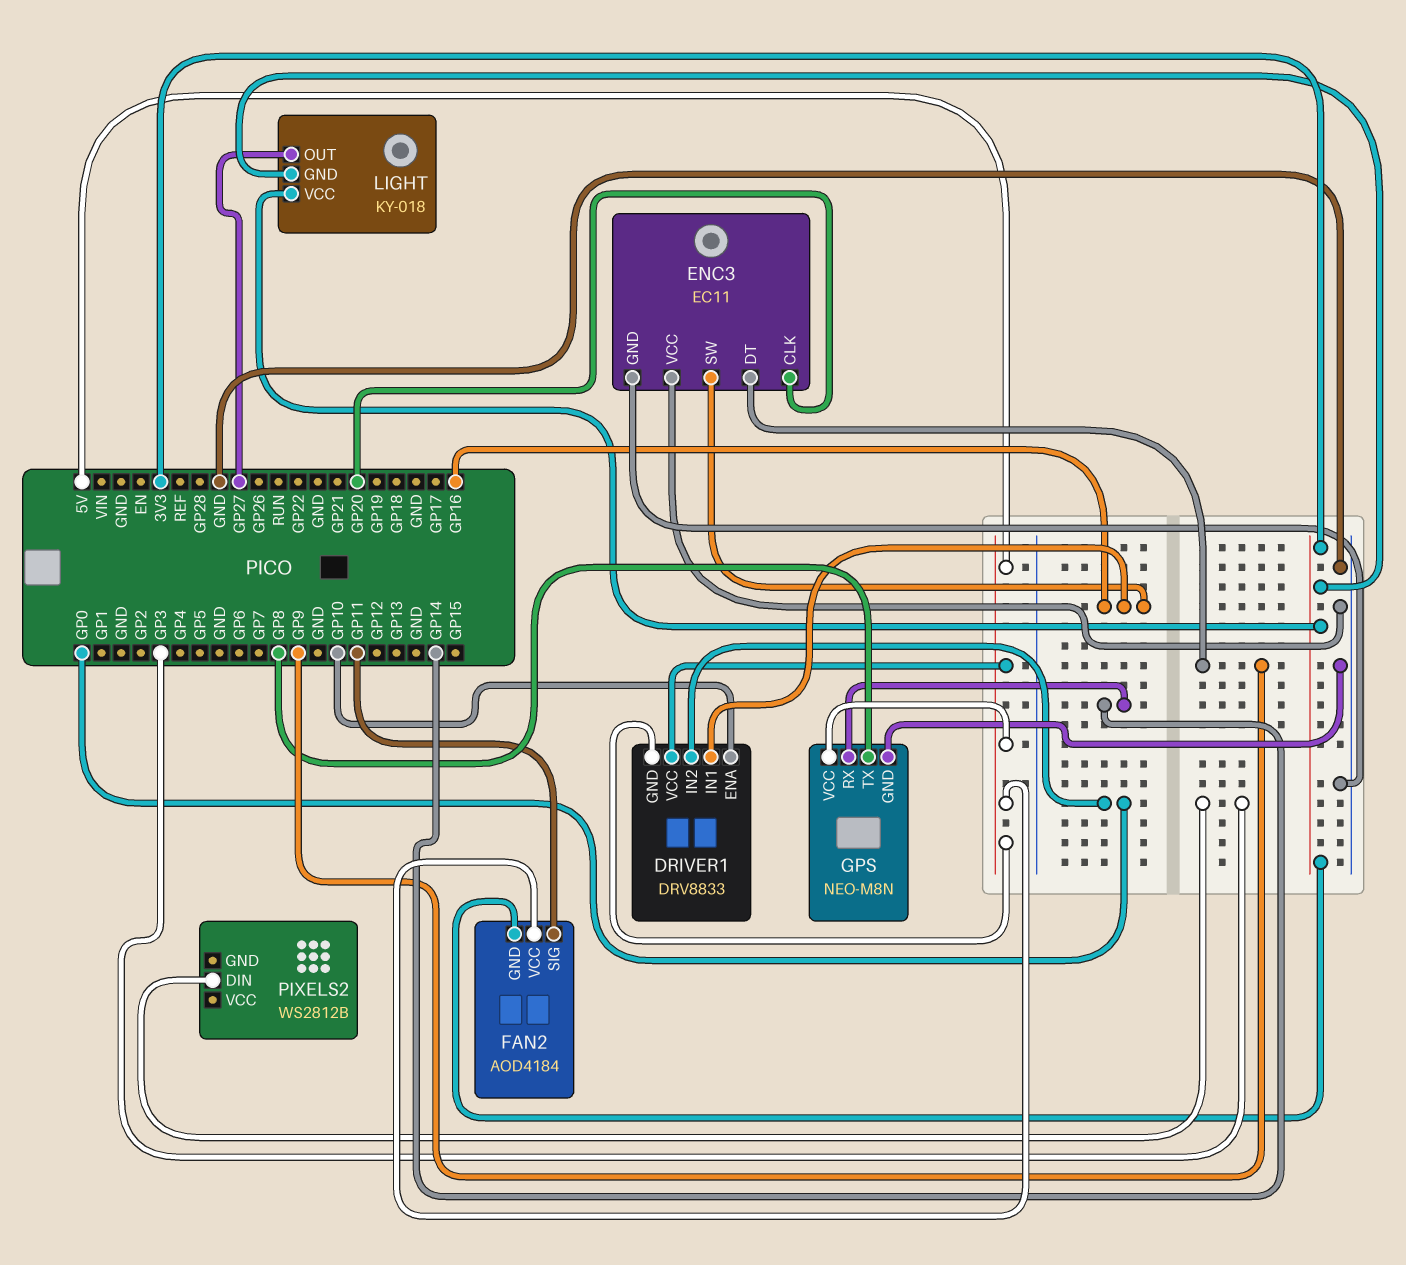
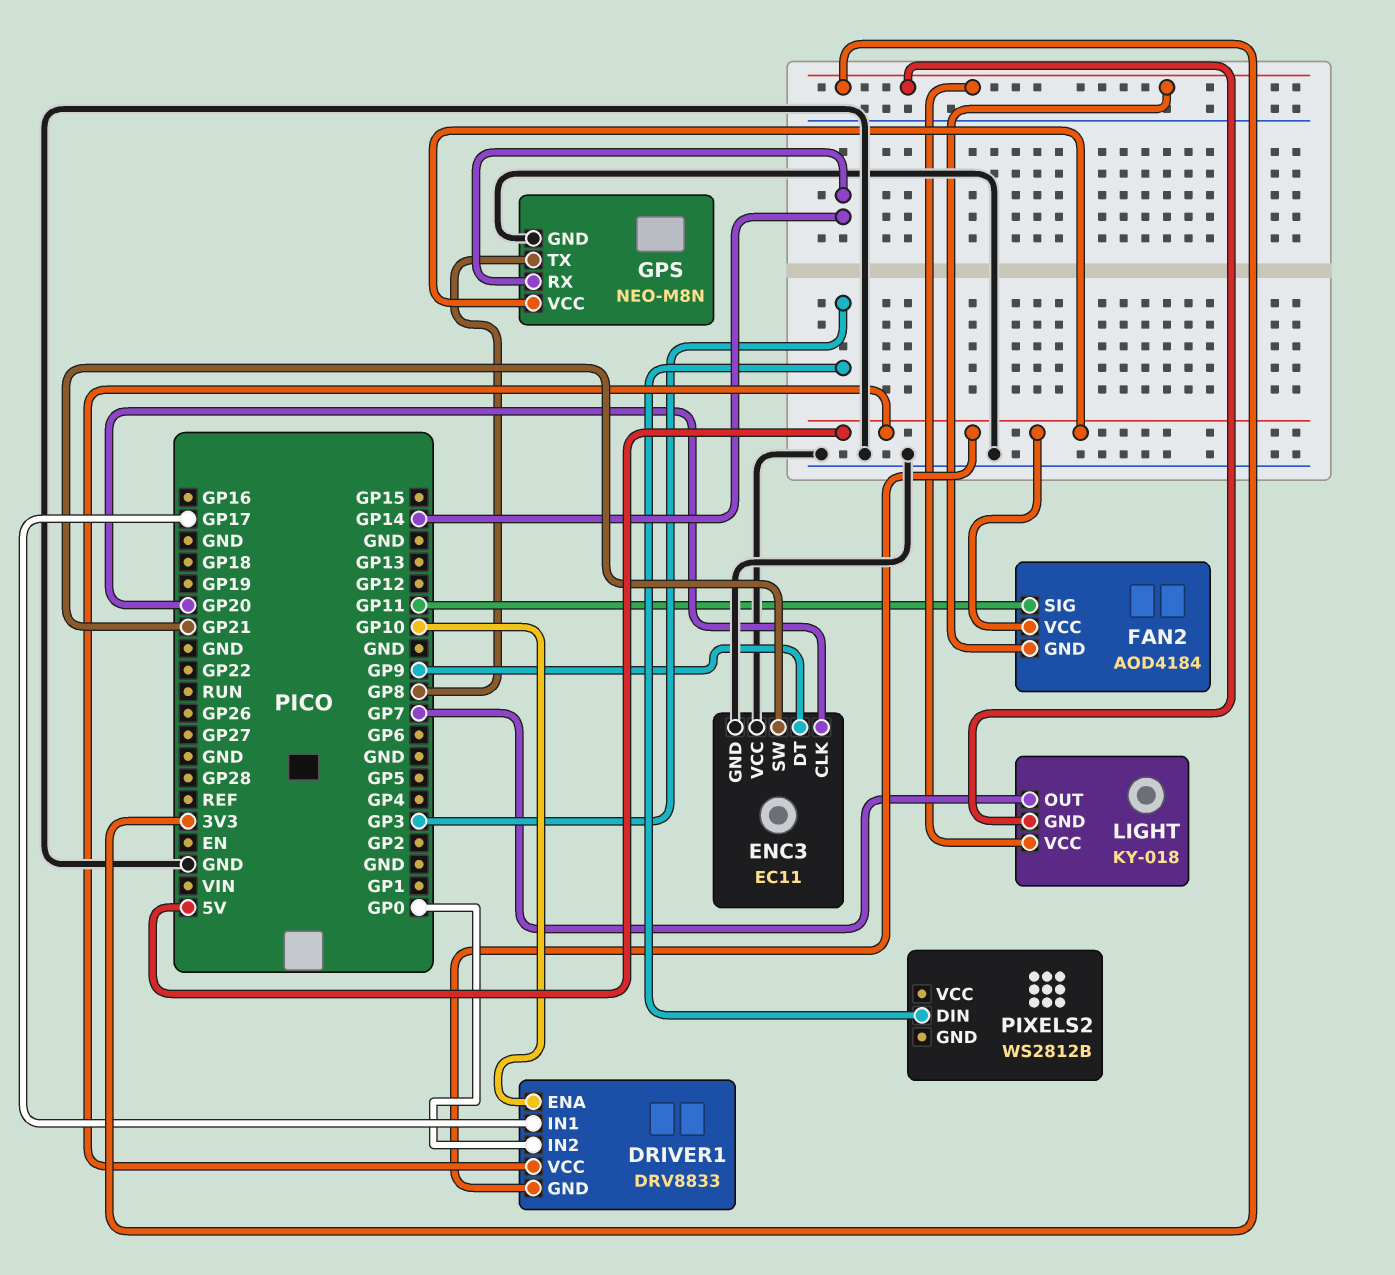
DRIVER1 pin IN1: GP16 -> GP17
ENC3 pin SW: GP16 -> GP21
LIGHT pin OUT: GP27 -> GP7

